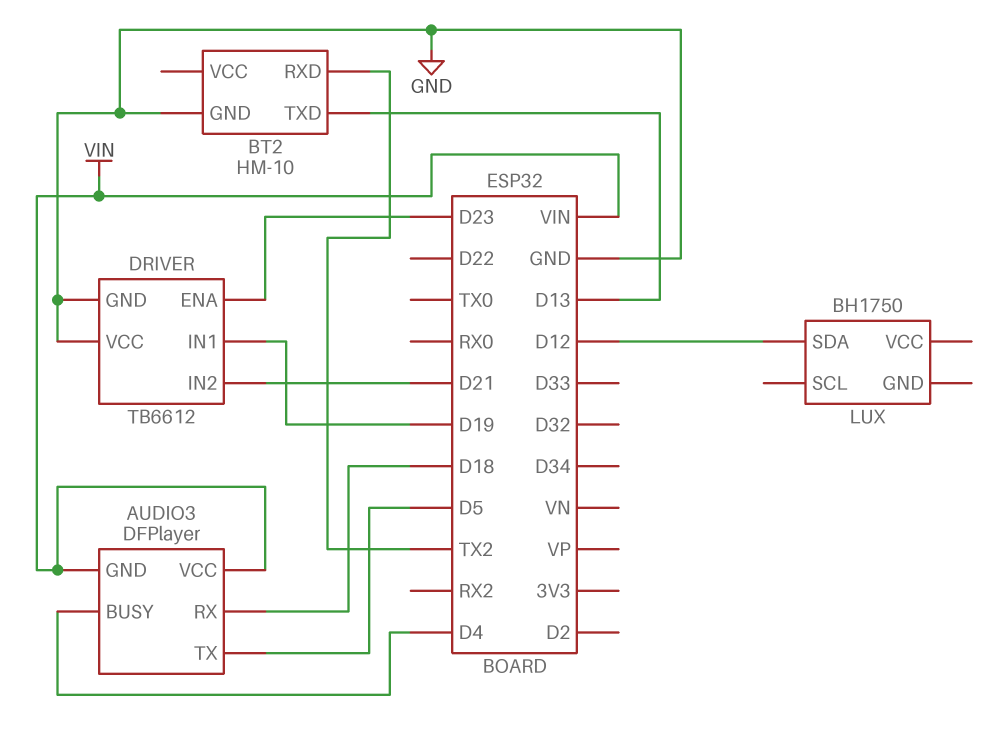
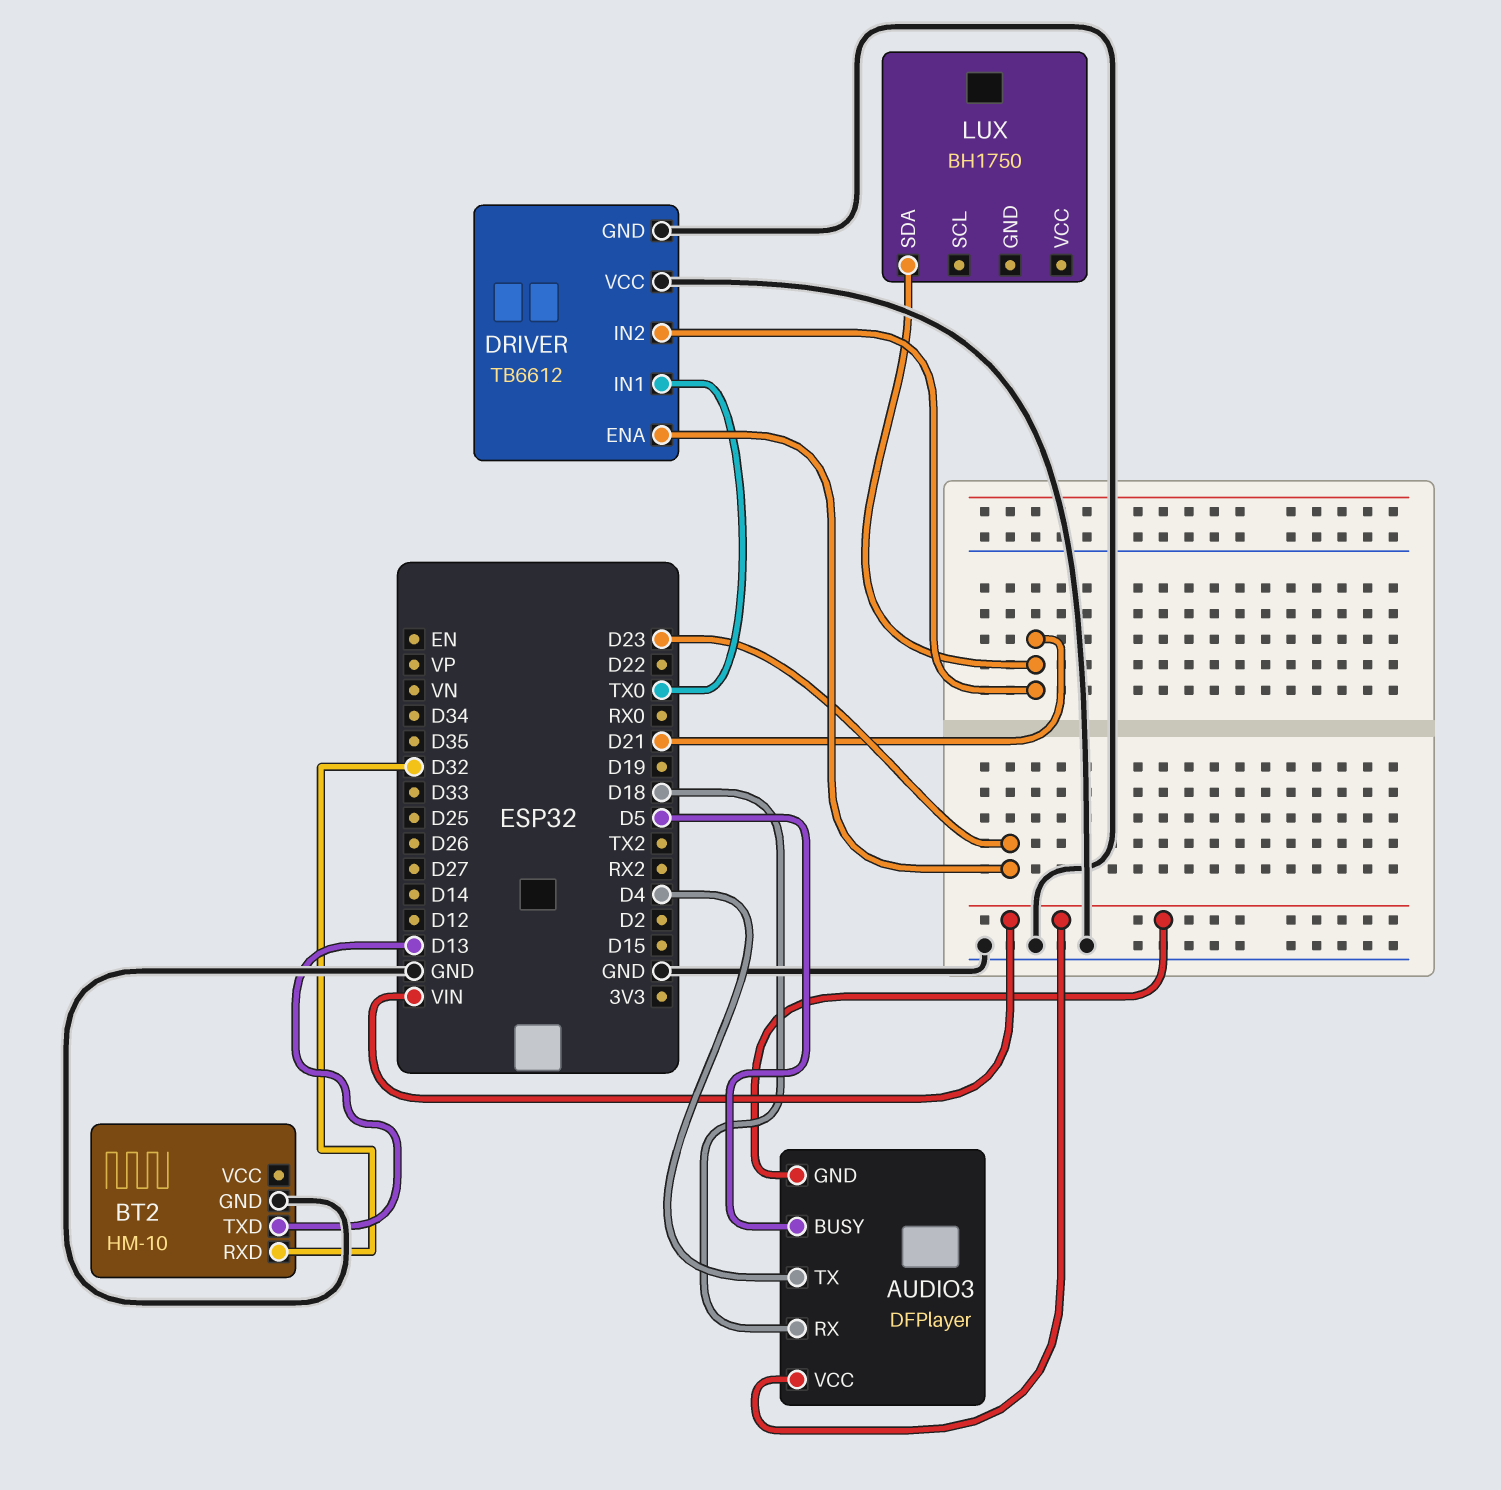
AUDIO3 pin BUSY: D4 -> D5
AUDIO3 pin TX: D5 -> D4
BT2 pin RXD: TX2 -> D32
DRIVER pin IN1: D19 -> TX0
LUX pin SDA: D12 -> D21

